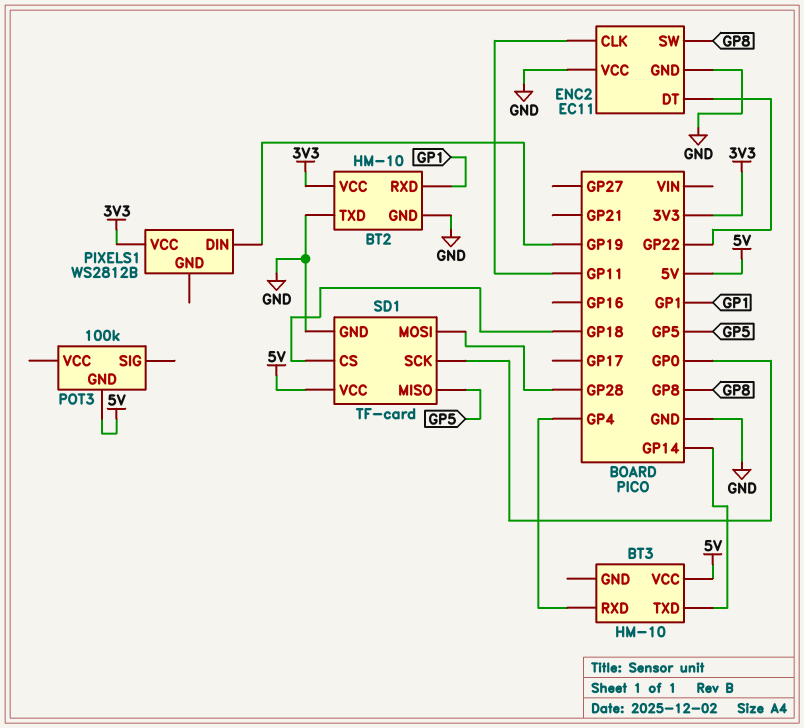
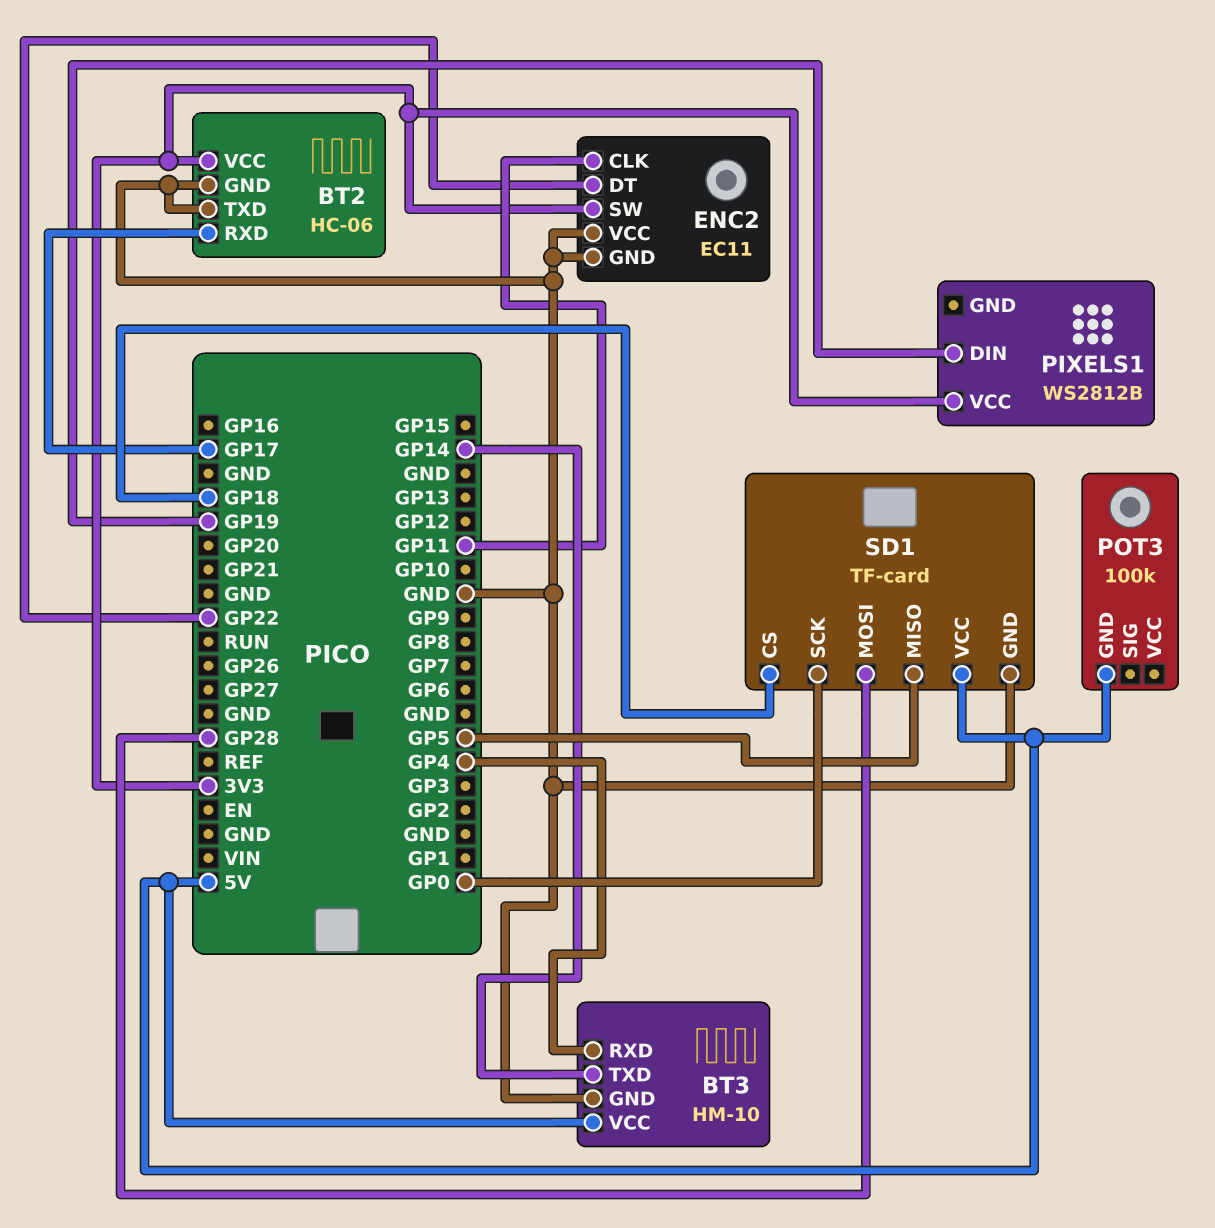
BT2: HM-10 -> HC-06
BT2 pin RXD: GP1 -> GP17
BT3 pin GND: none -> GND
ENC2 pin SW: GP8 -> 3V3

